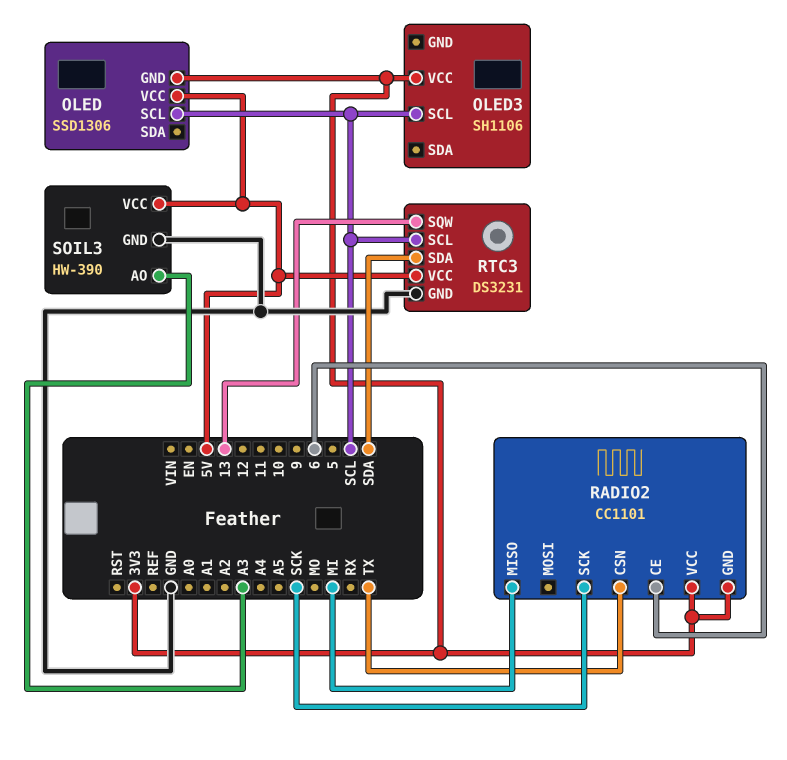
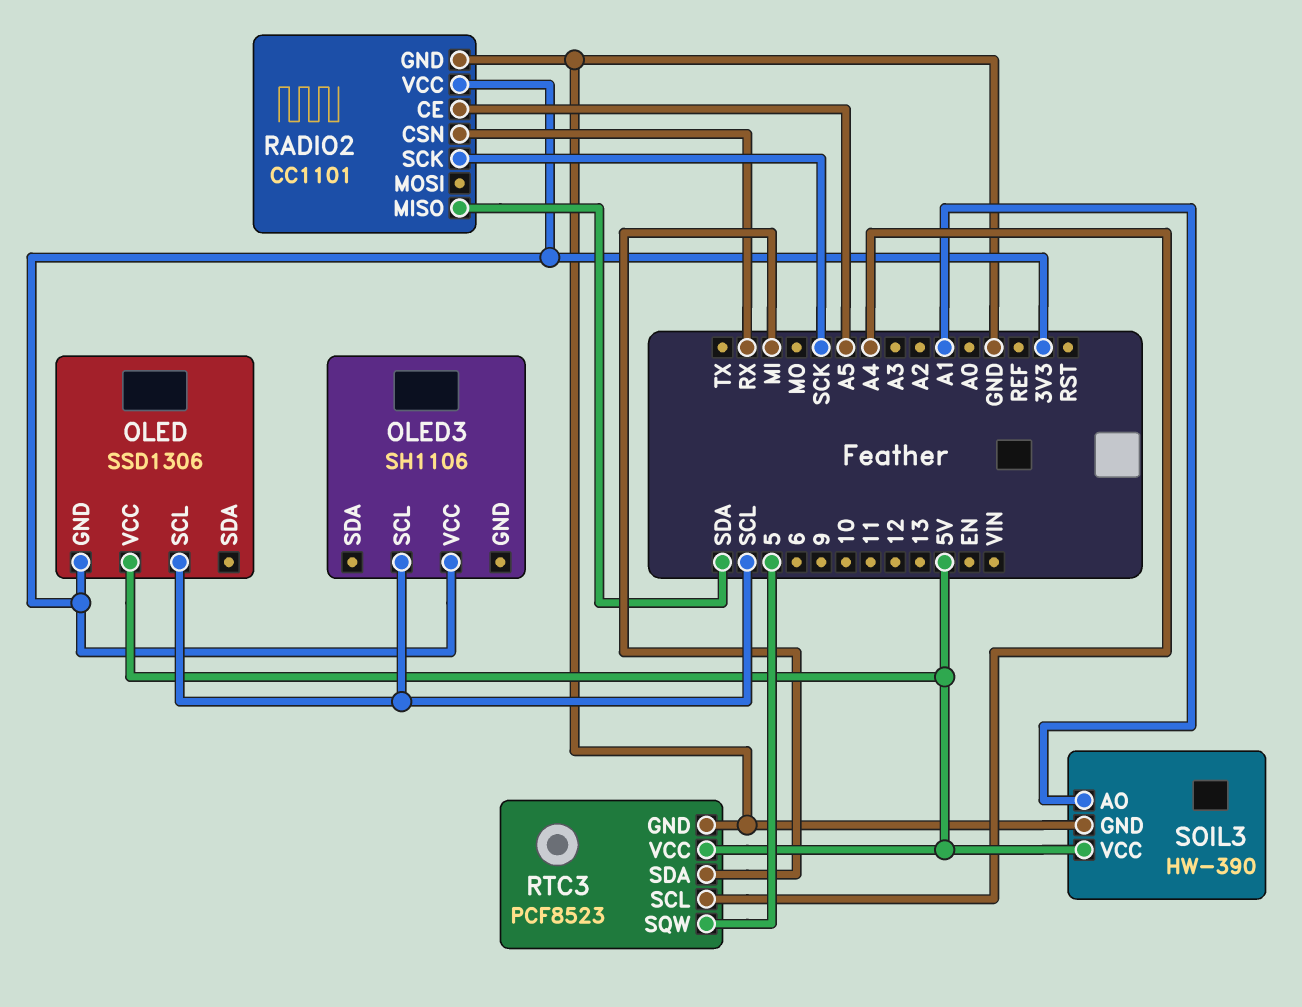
RADIO2 pin CE: 6 -> A5
RADIO2 pin CSN: TX -> RX
RADIO2 pin GND: 3V3 -> GND
RADIO2 pin MISO: MI -> SDA
RTC3: DS3231 -> PCF8523
RTC3 pin SCL: SCL -> A4
RTC3 pin SDA: SDA -> MI
RTC3 pin SQW: 13 -> 5
SOIL3 pin AO: A3 -> A1

